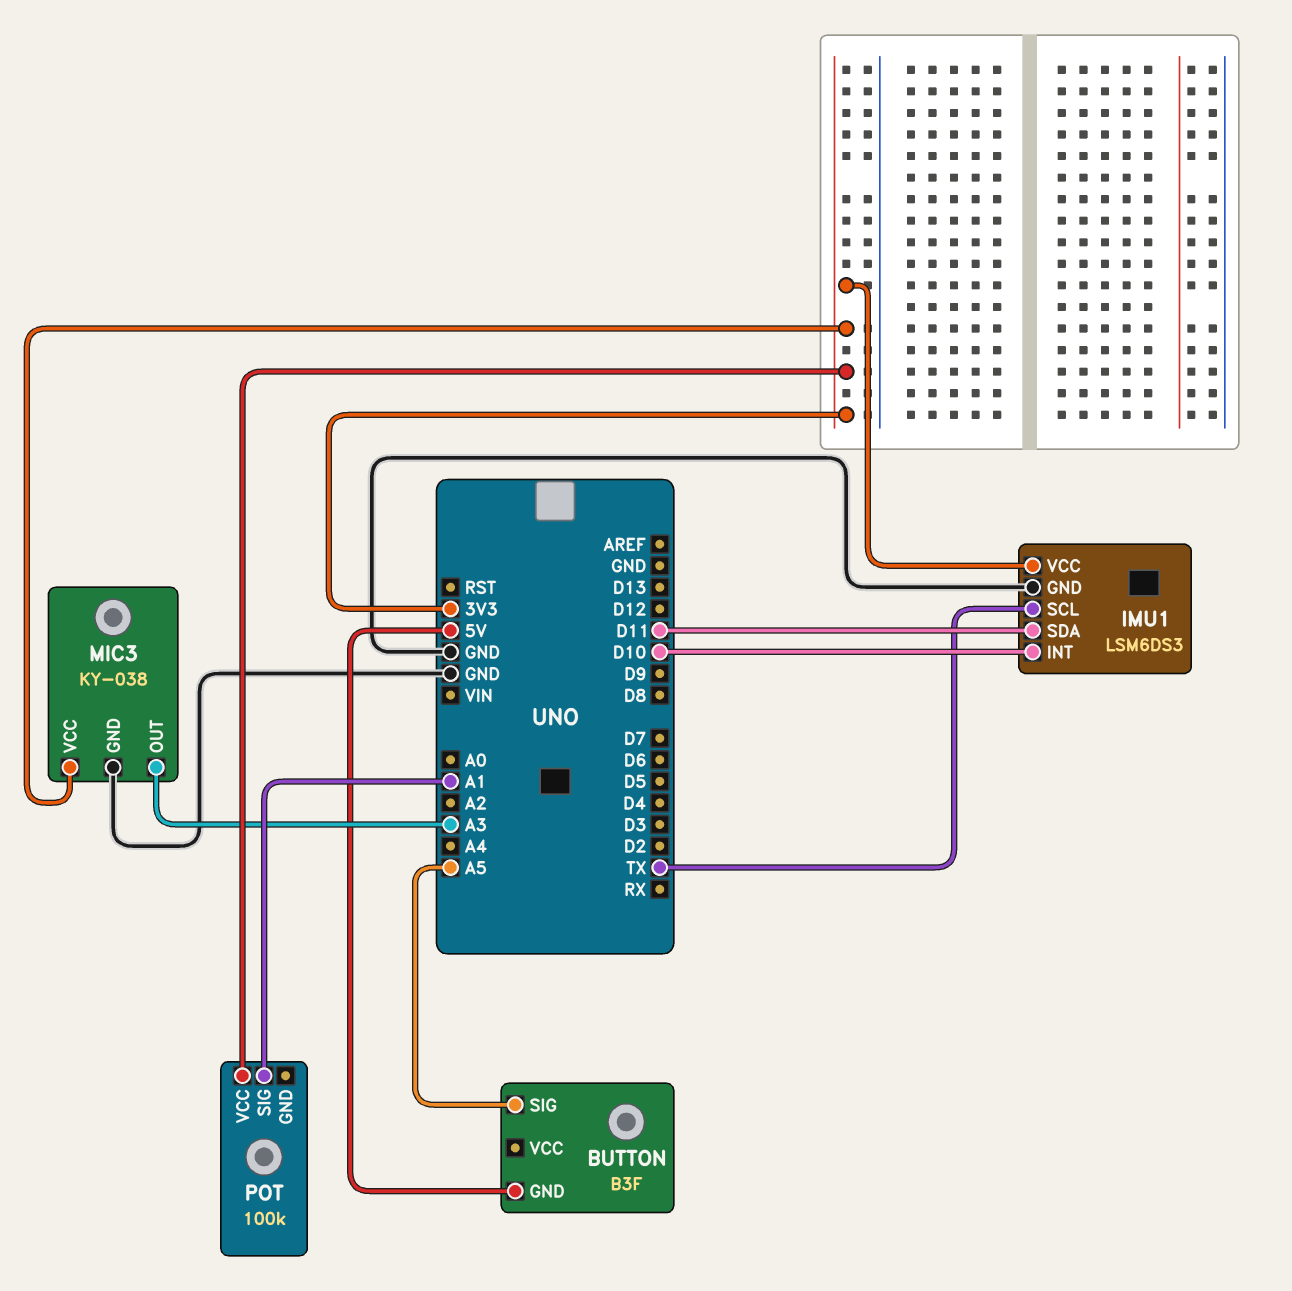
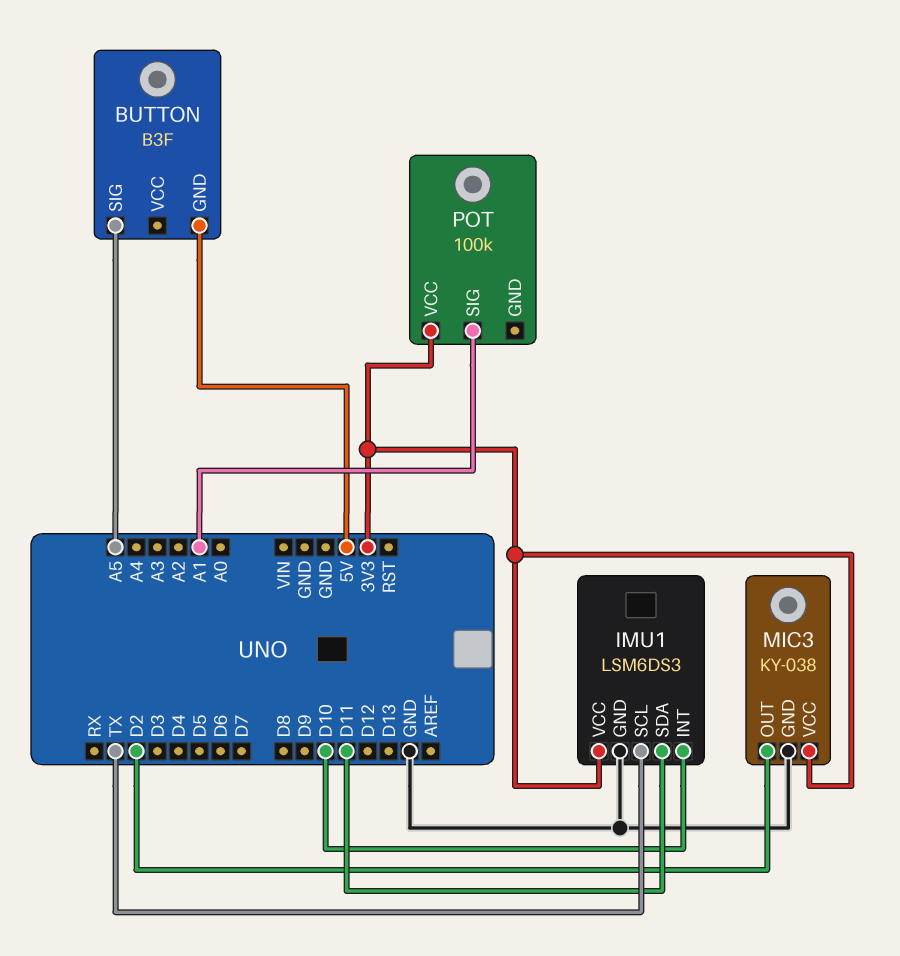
MIC3 pin OUT: A3 -> D2

